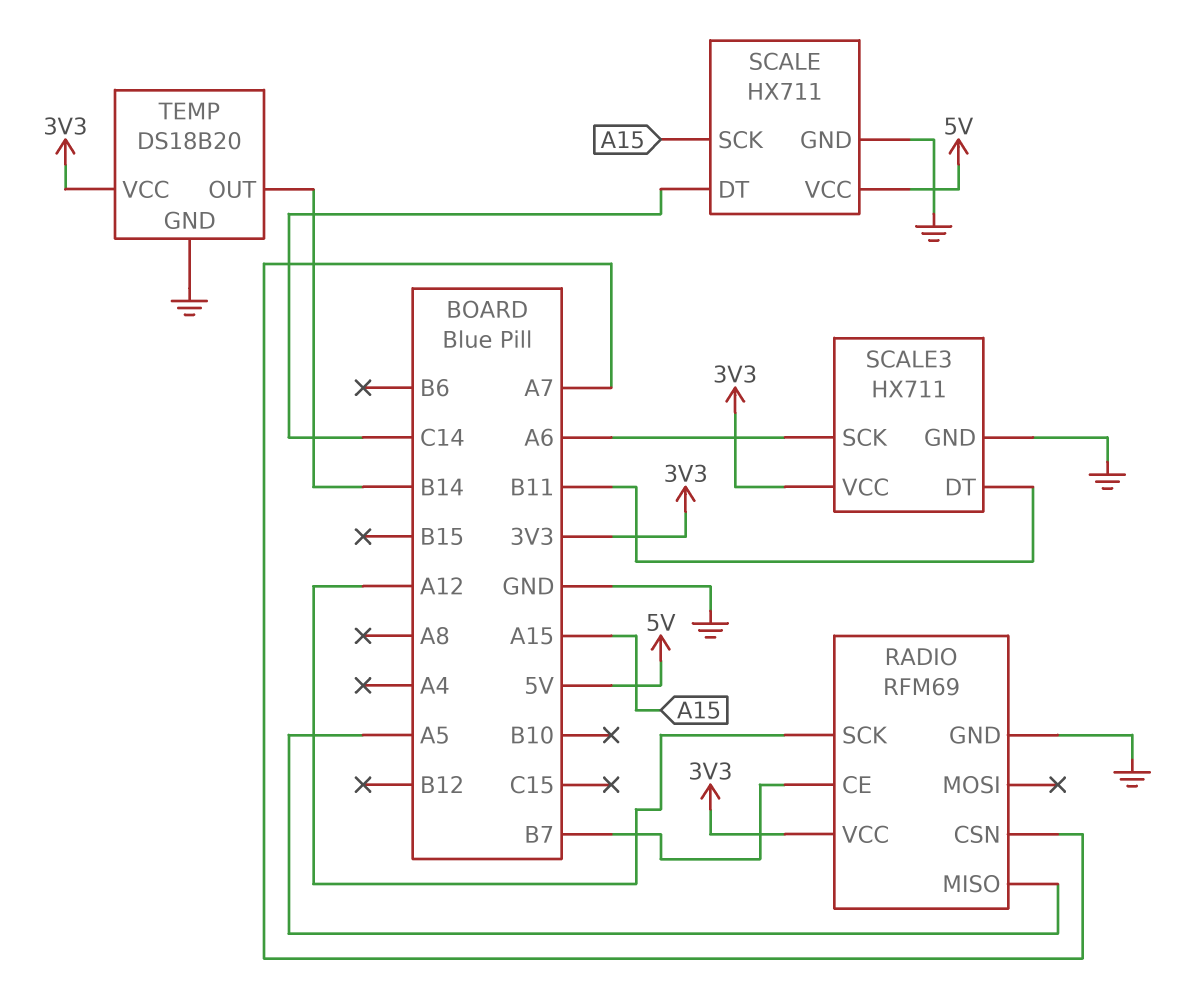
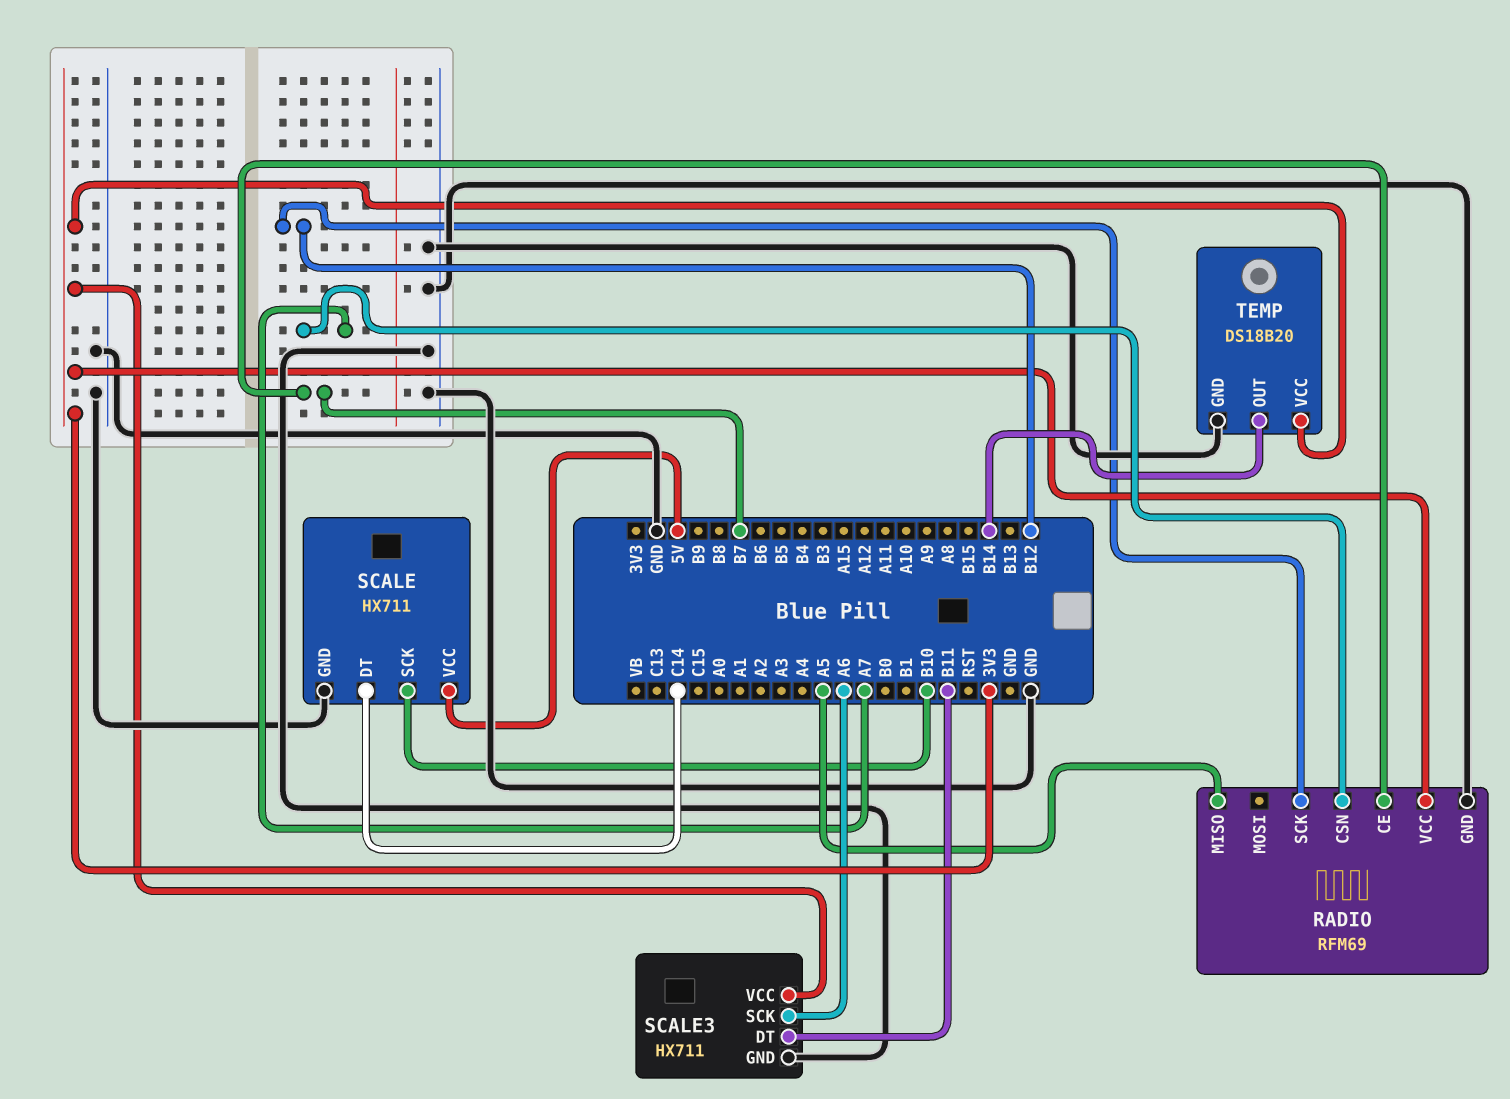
RADIO pin SCK: A12 -> B12
SCALE pin SCK: A15 -> B10

